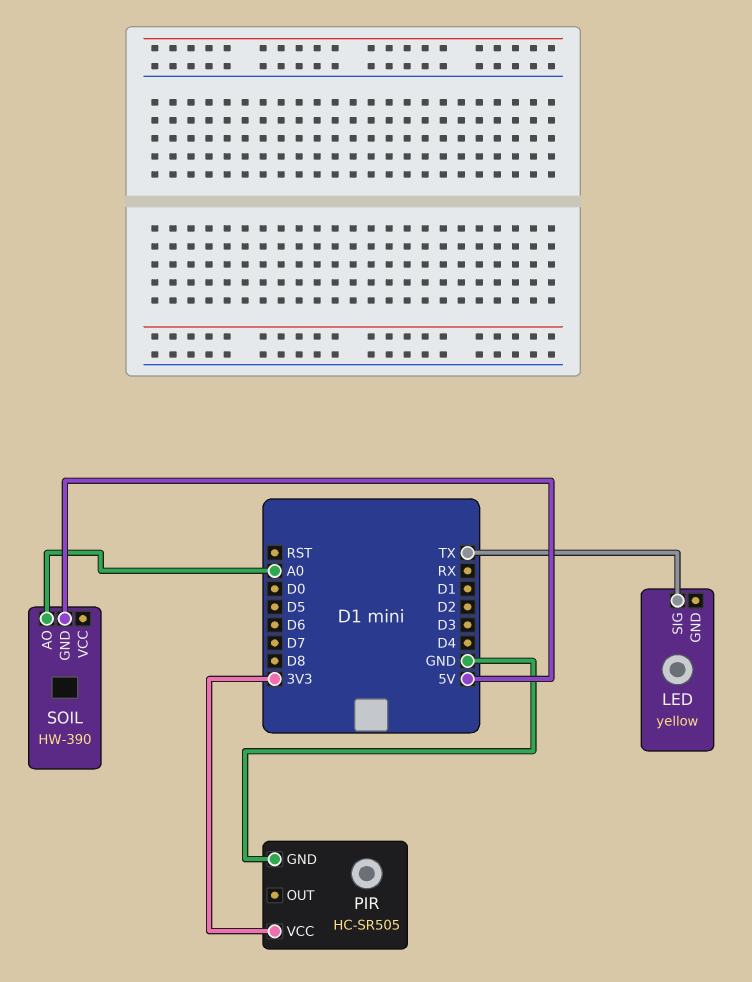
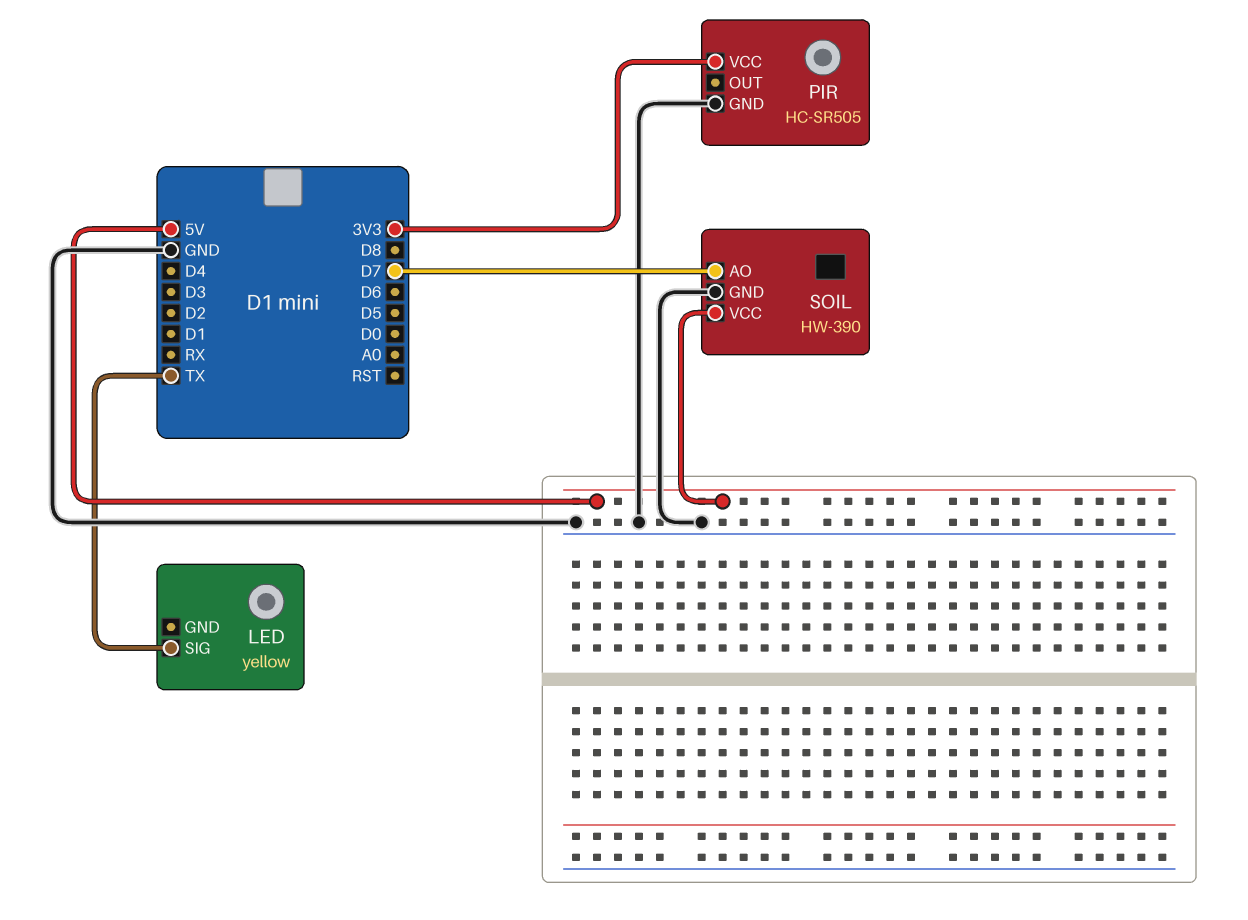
SOIL pin AO: A0 -> D7
SOIL pin GND: 5V -> GND
SOIL pin VCC: none -> 5V

